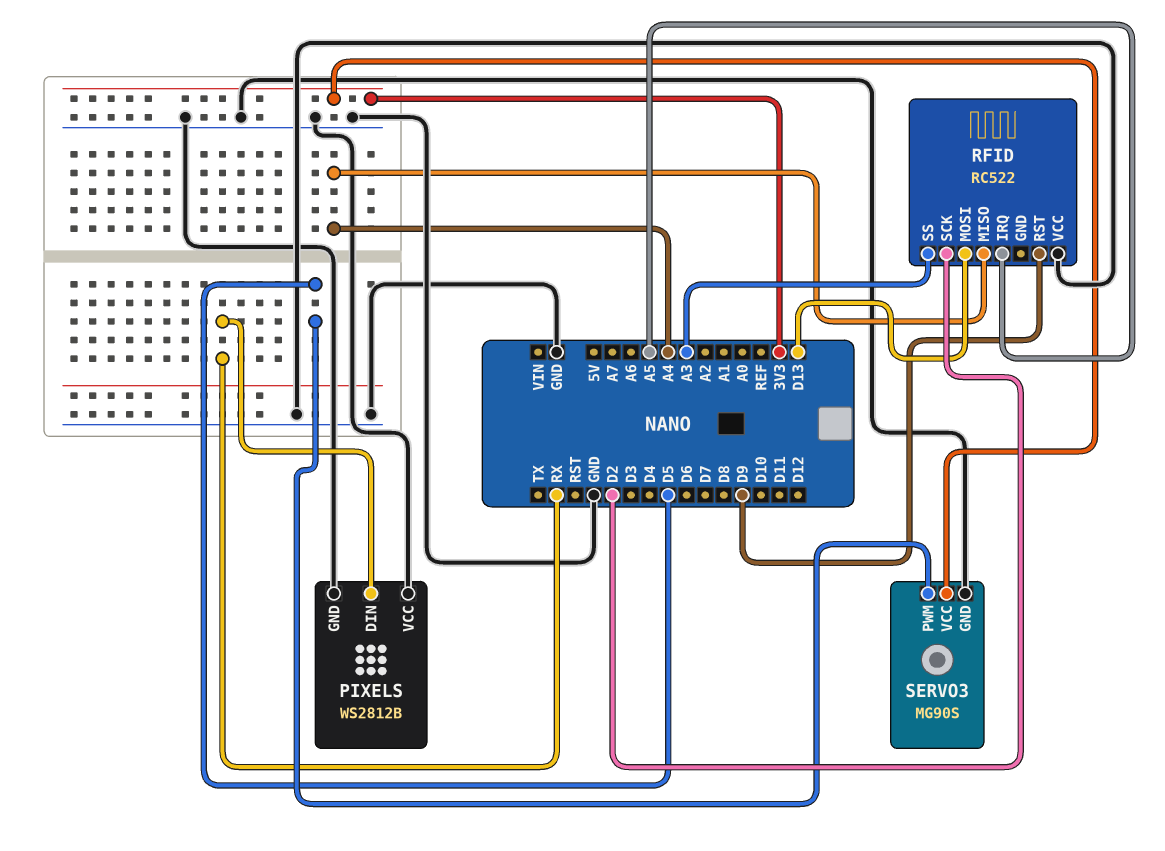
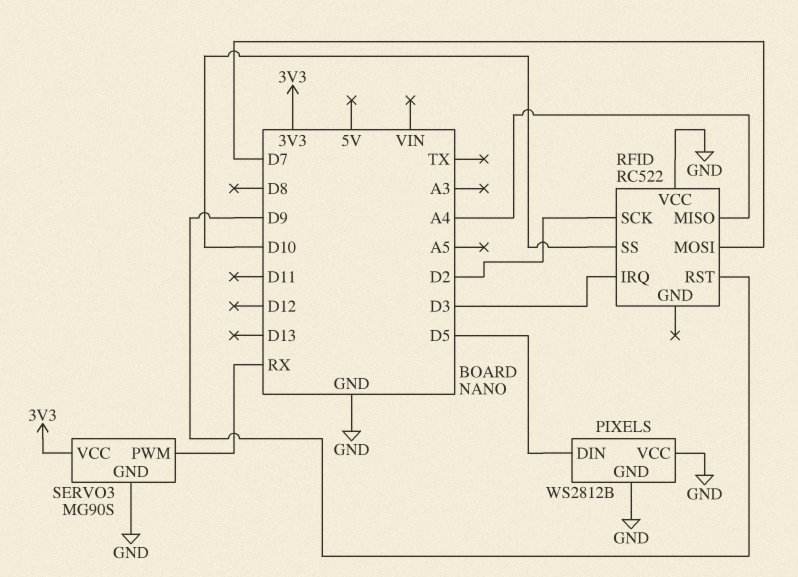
PIXELS pin DIN: RX -> D5
RFID pin IRQ: A5 -> D3
RFID pin MOSI: D13 -> D7
RFID pin SS: A3 -> D10
SERVO3 pin PWM: D5 -> RX

